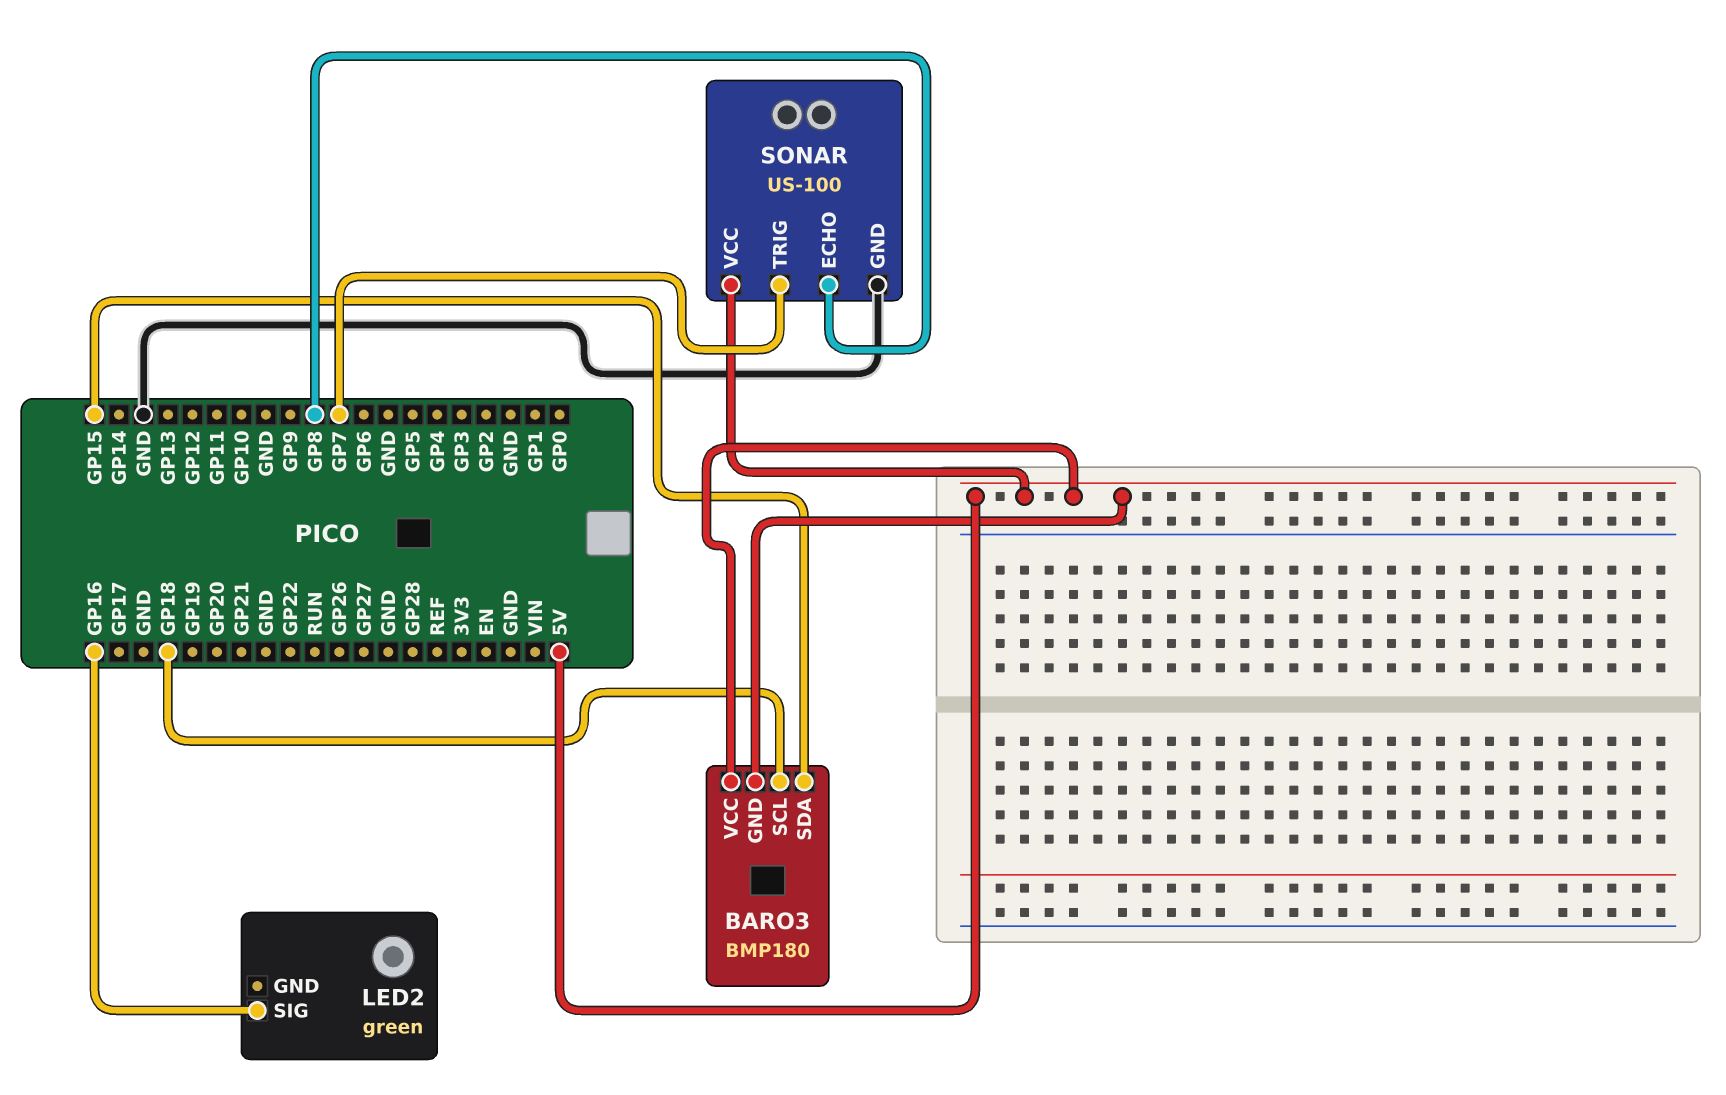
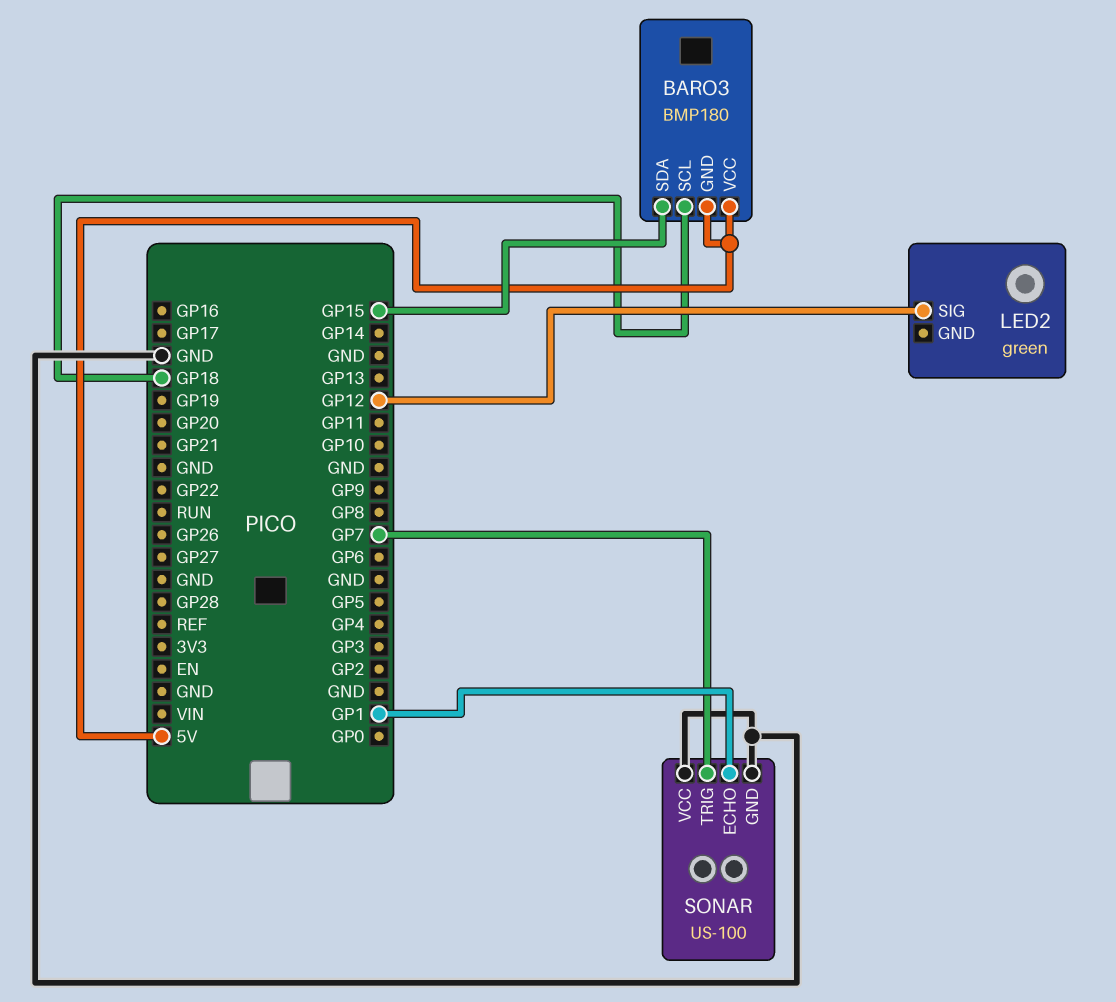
LED2 pin SIG: GP16 -> GP12
SONAR pin ECHO: GP8 -> GP1
SONAR pin VCC: 5V -> GND

